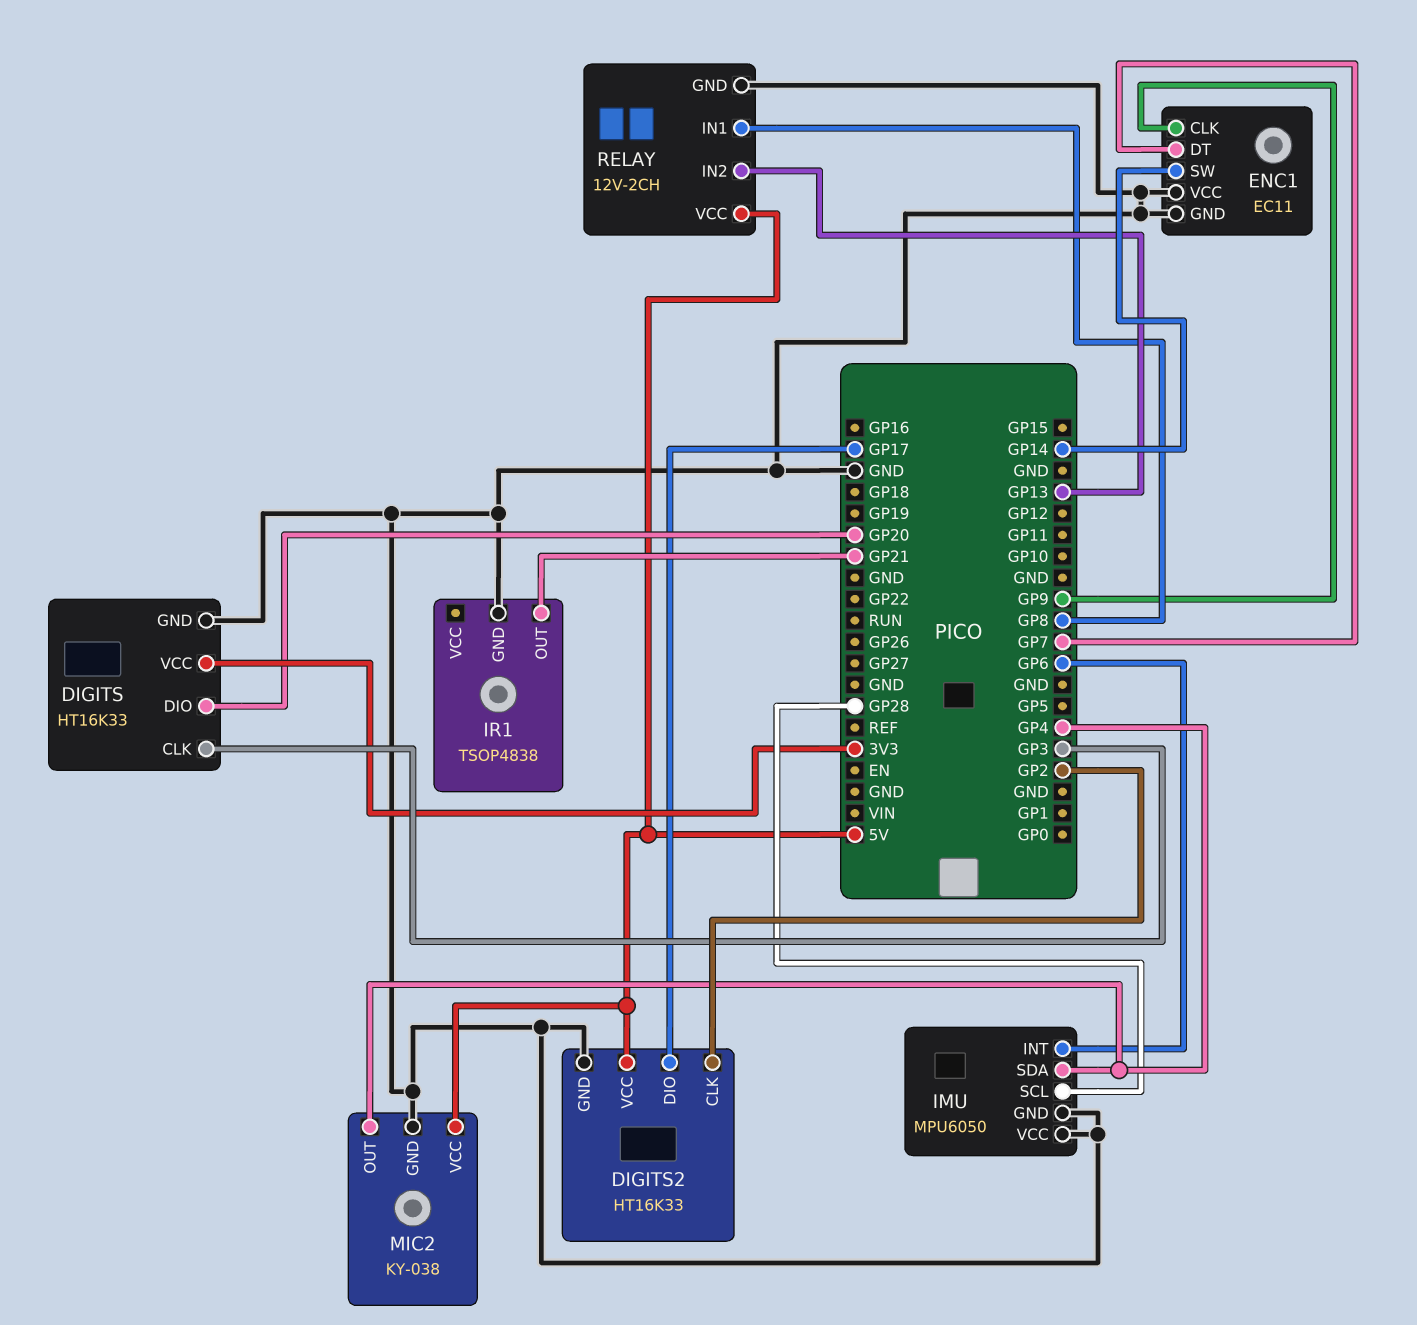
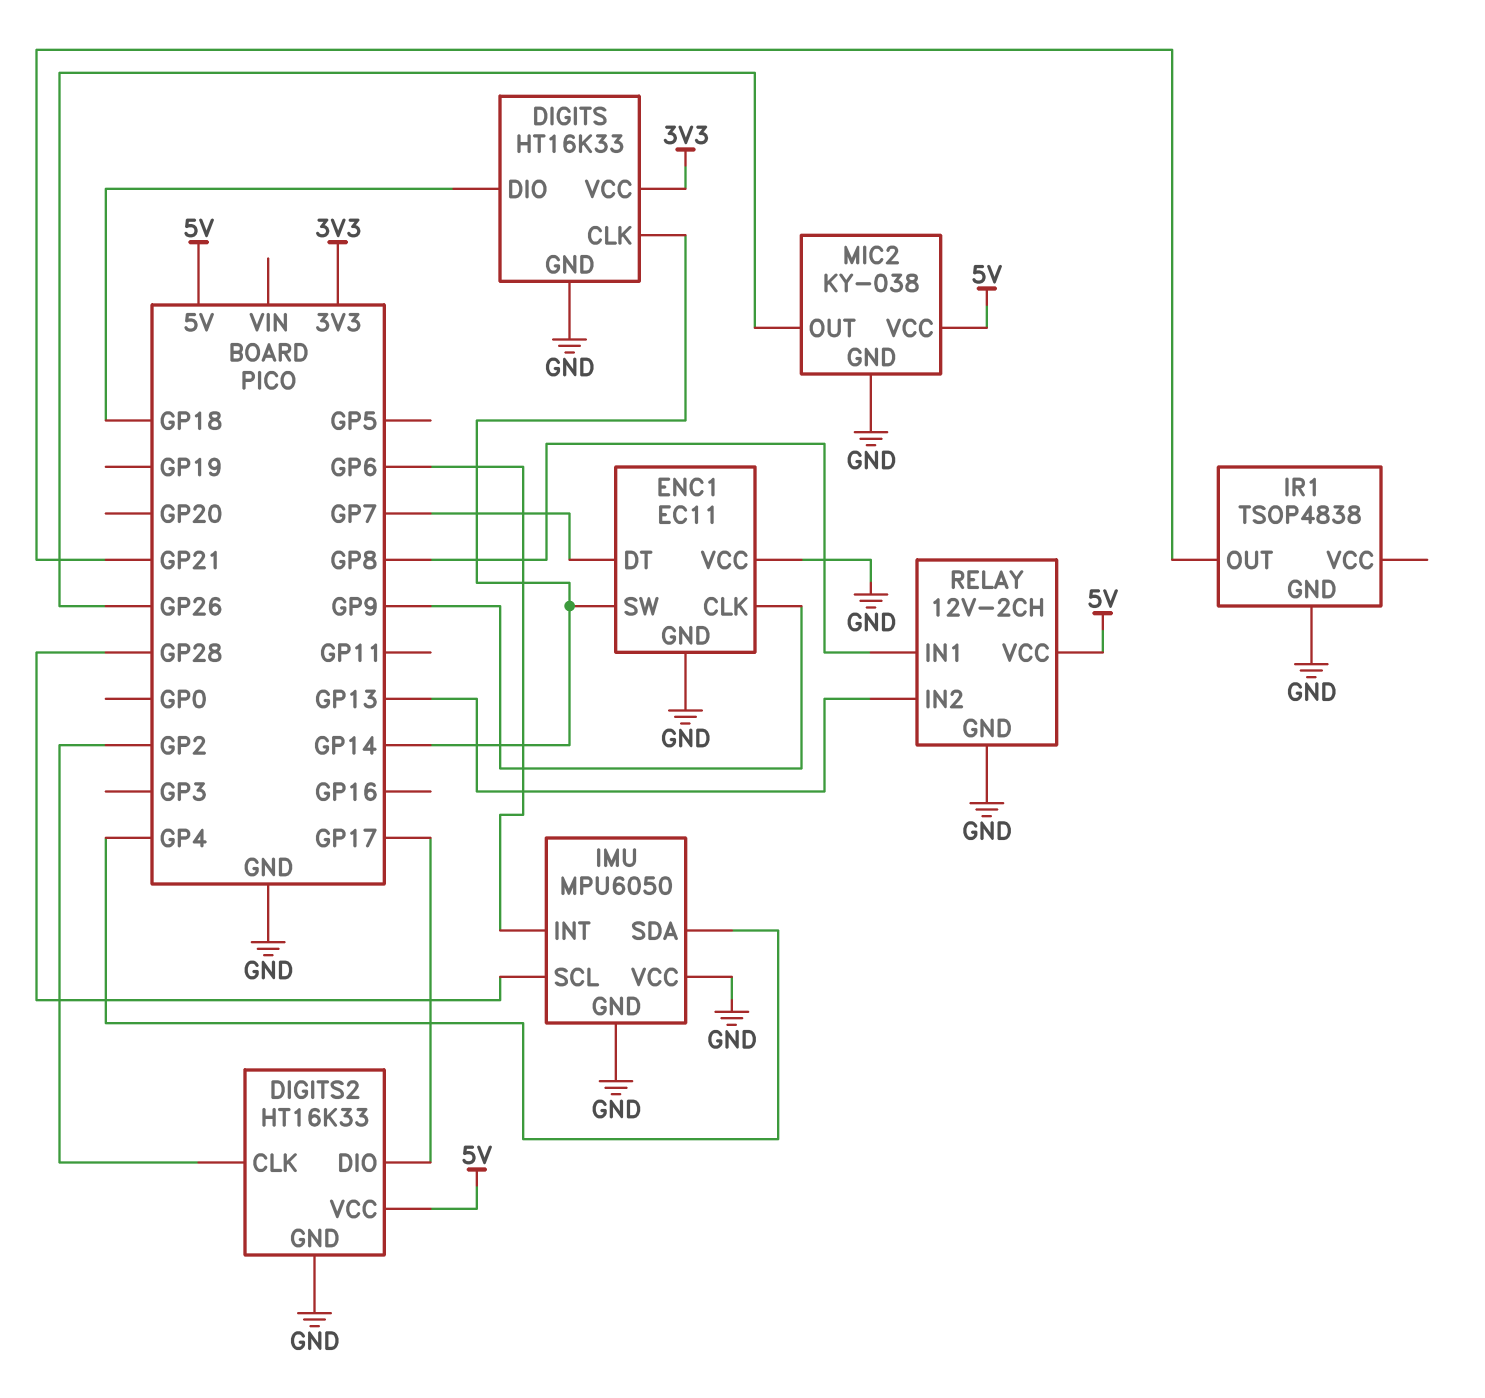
DIGITS pin CLK: GP3 -> GP14
DIGITS pin DIO: GP20 -> GP18
MIC2 pin OUT: GP4 -> GP26

